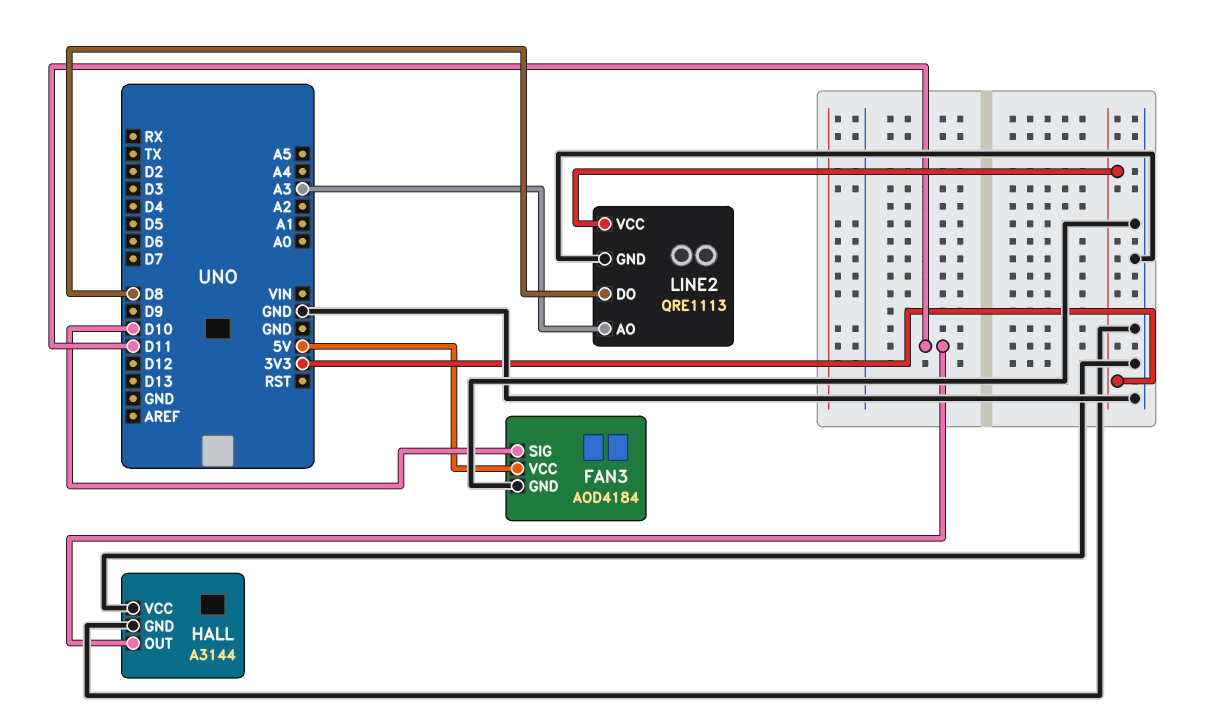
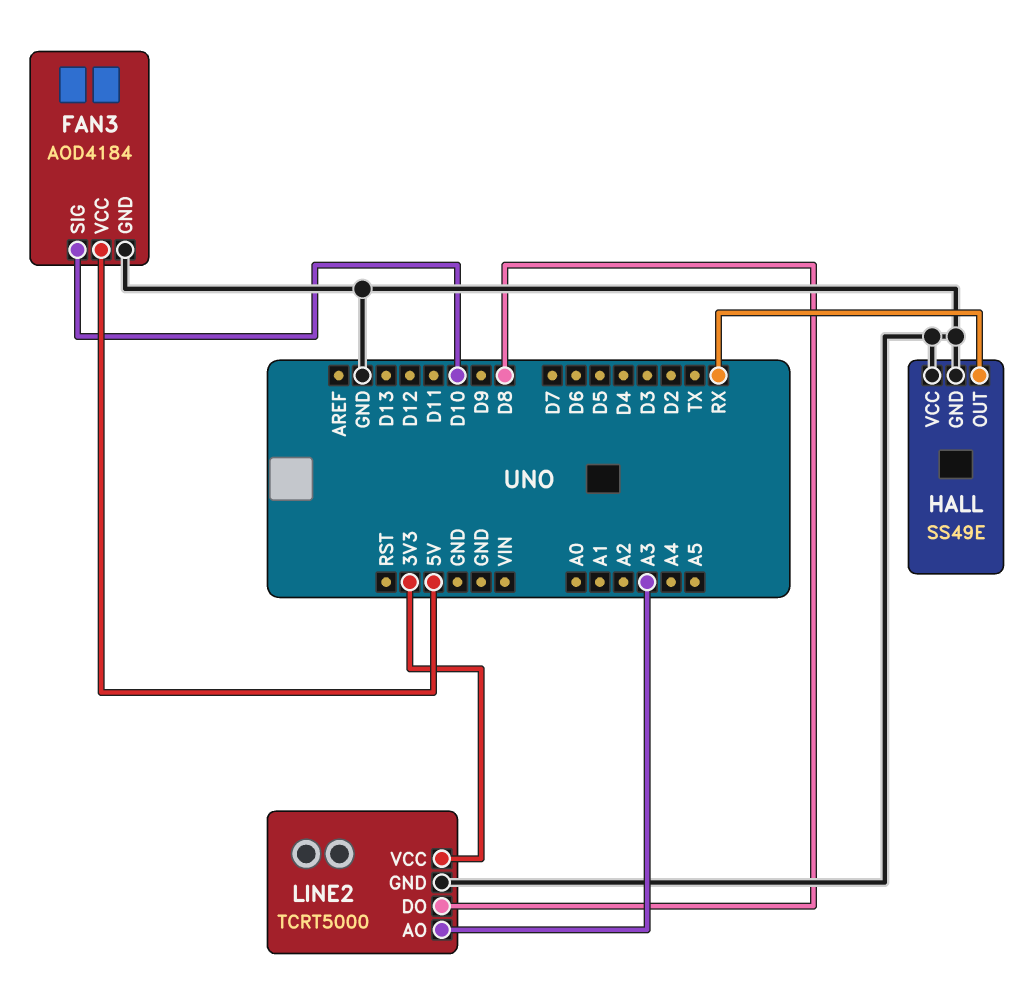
HALL: A3144 -> SS49E
HALL pin OUT: D11 -> RX
LINE2: QRE1113 -> TCRT5000

